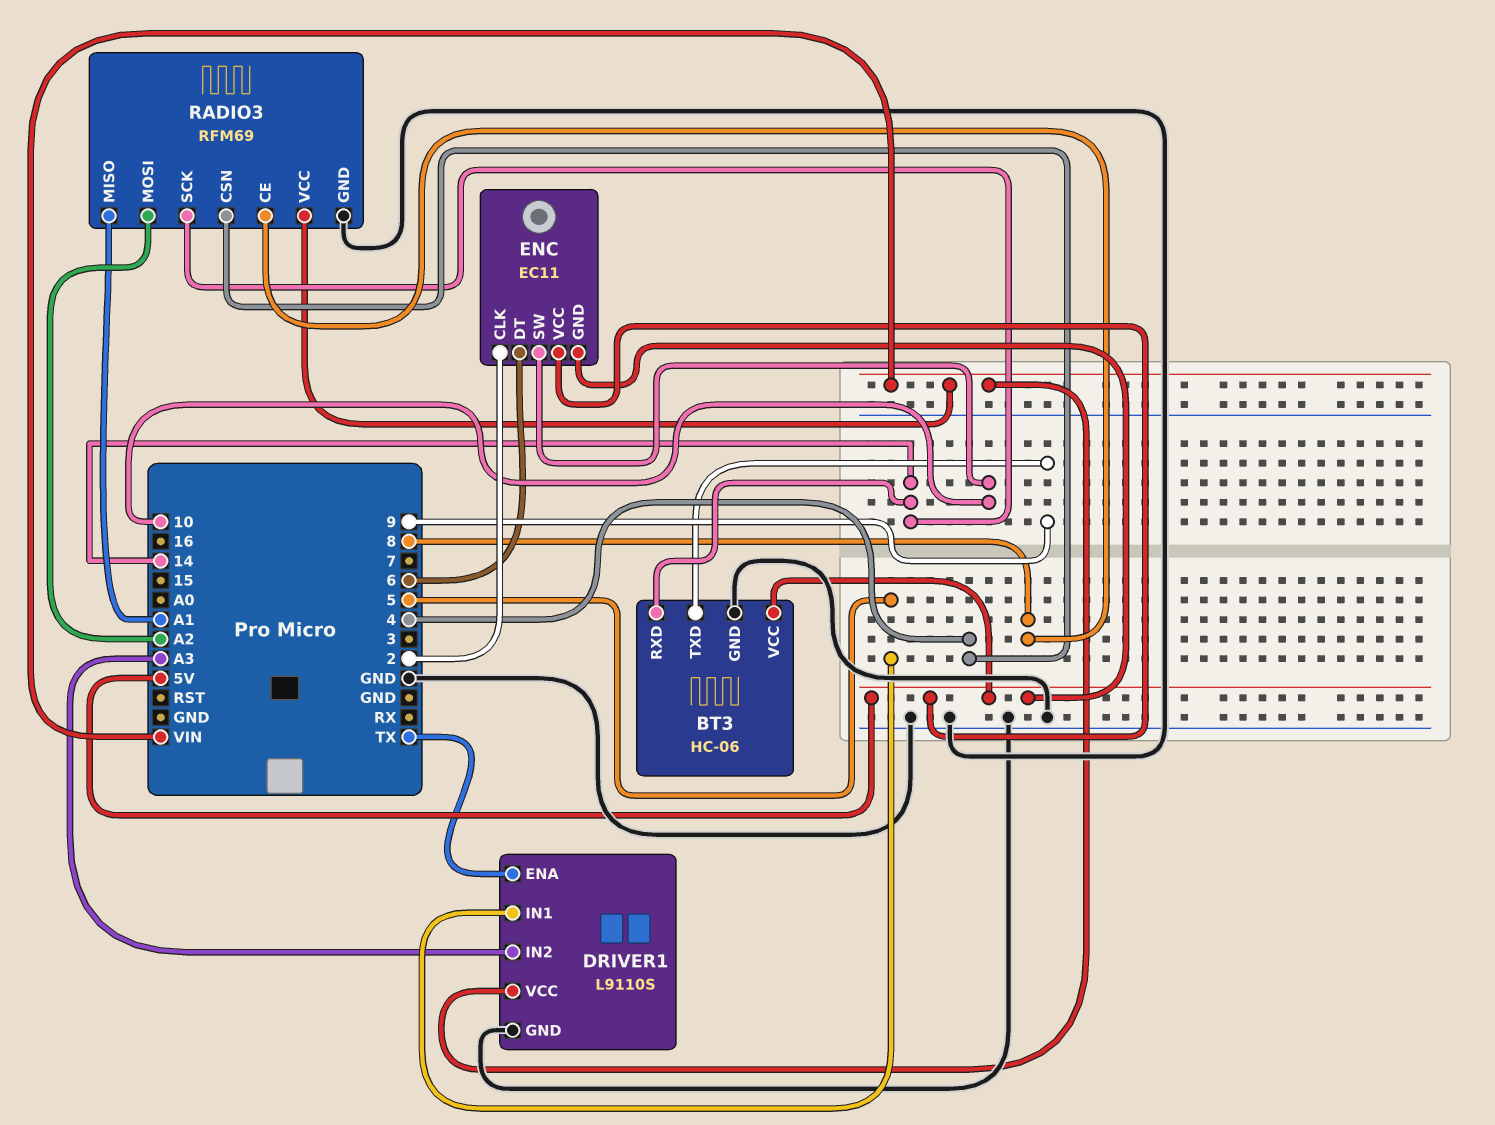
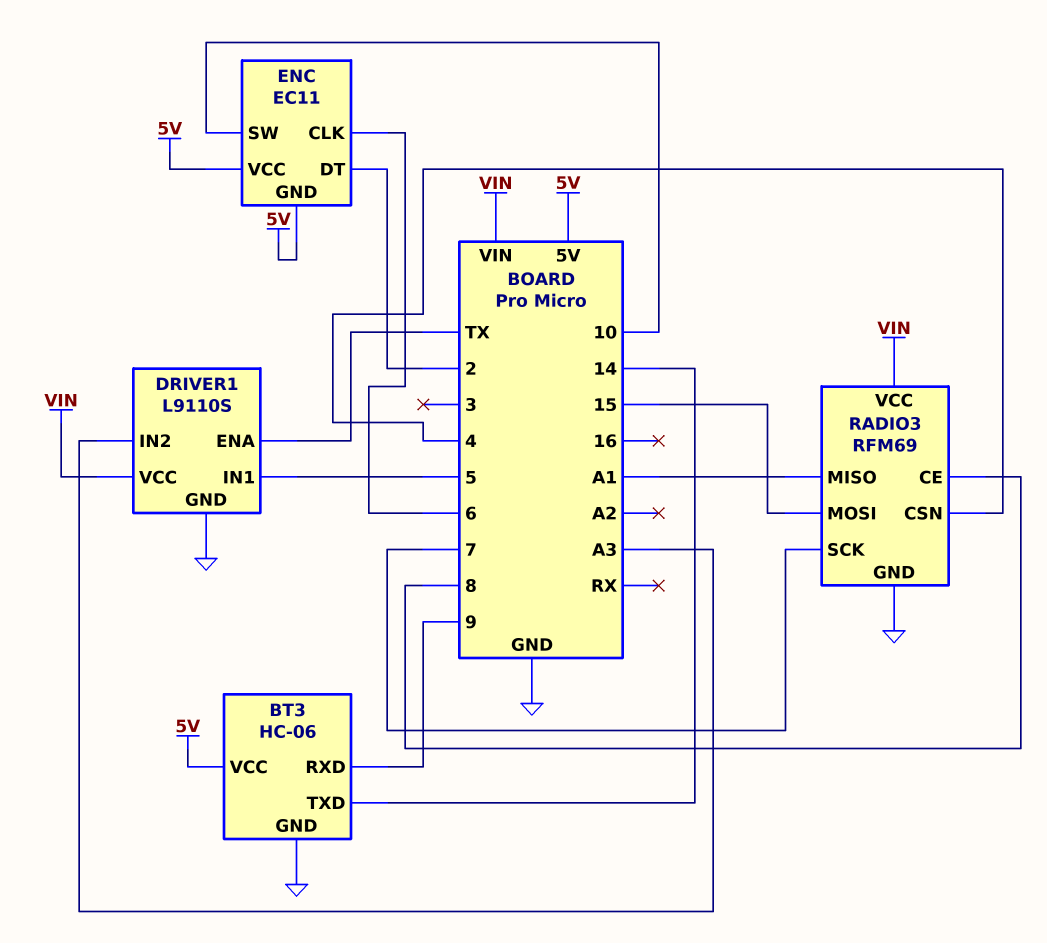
BT3 pin RXD: 14 -> 9
BT3 pin TXD: 9 -> 14
ENC pin CLK: 2 -> 6
ENC pin DT: 6 -> 2
RADIO3 pin MOSI: A2 -> 15
RADIO3 pin SCK: 14 -> 7

